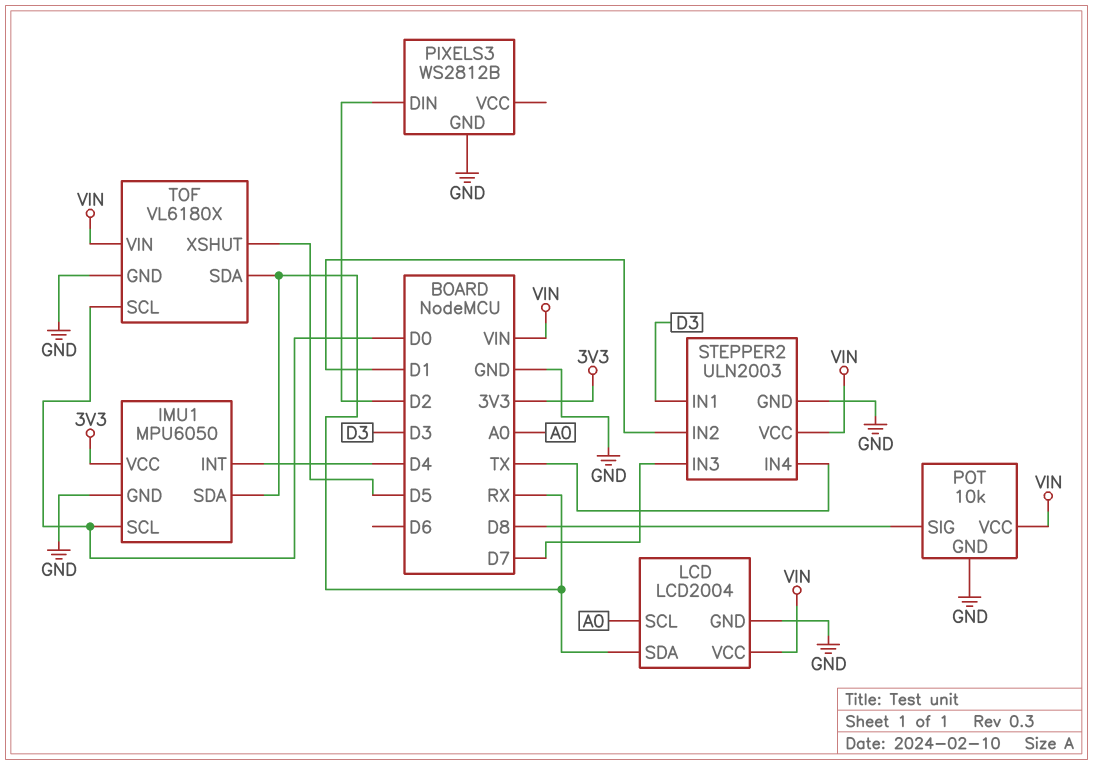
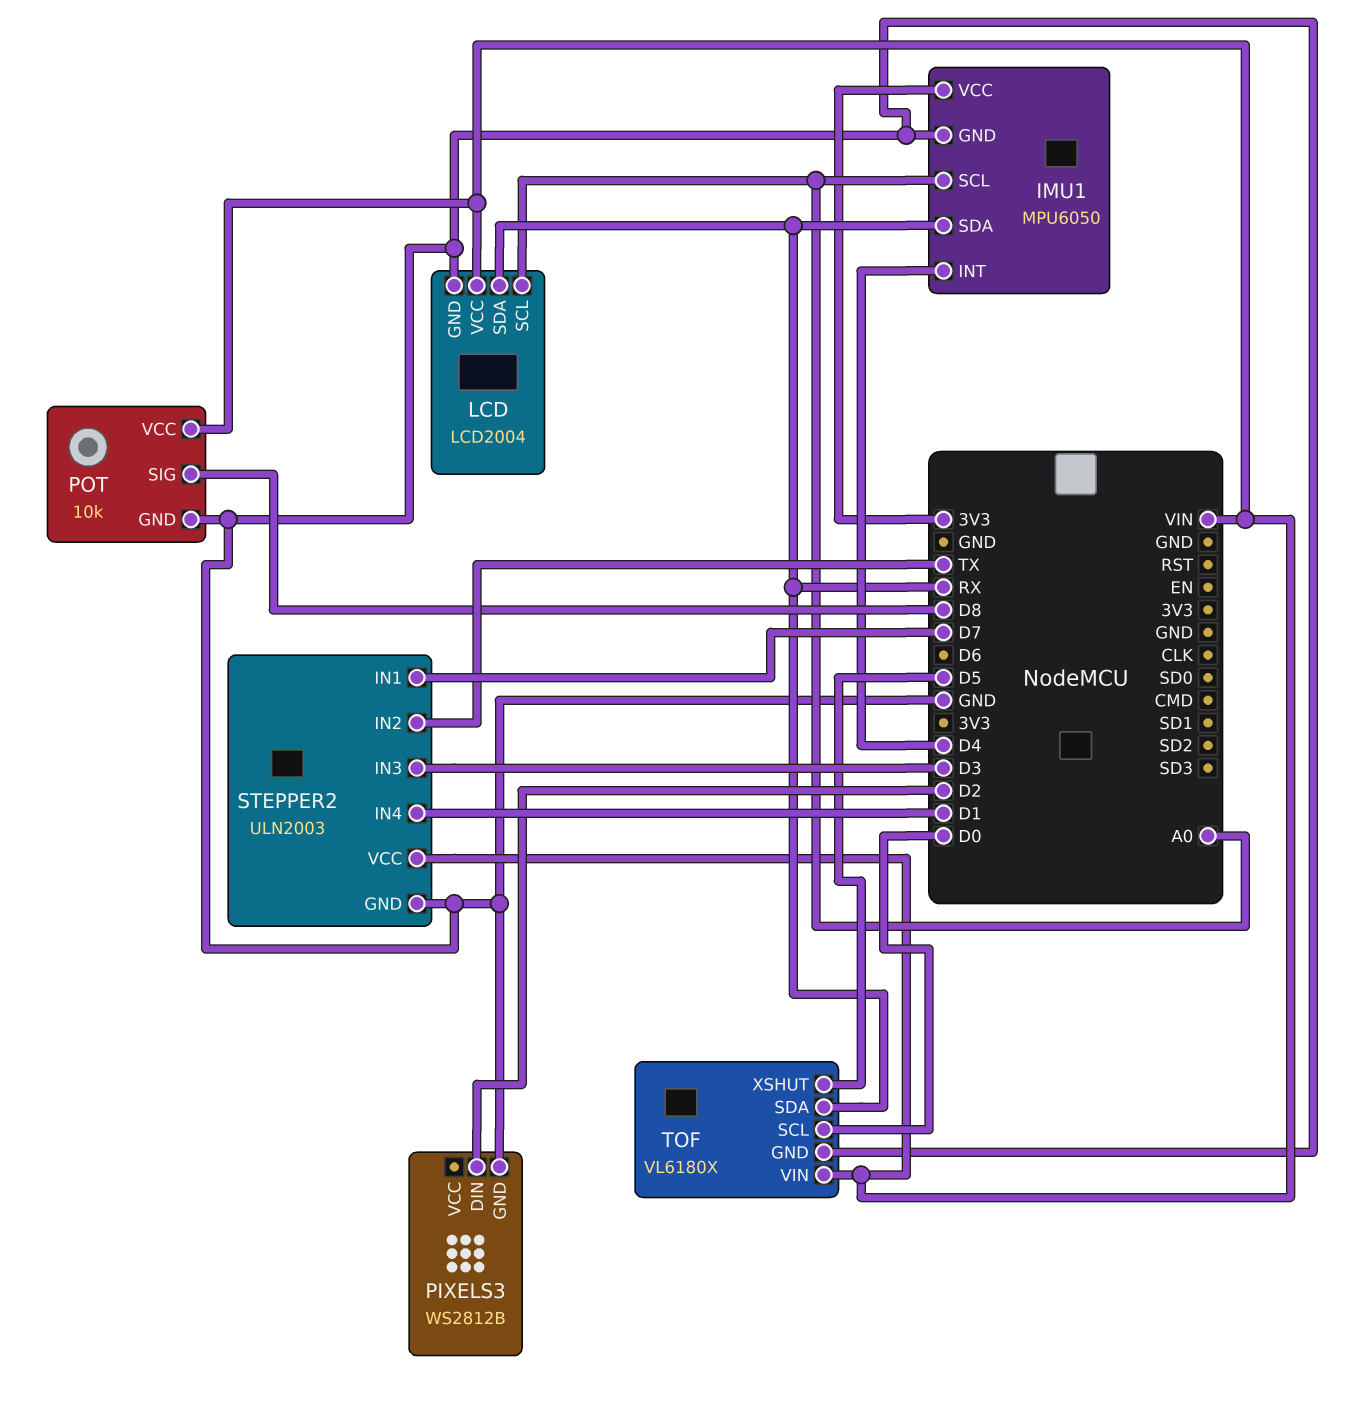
IMU1 pin SCL: D0 -> A0
STEPPER2 pin IN1: D3 -> D7
STEPPER2 pin IN2: D1 -> TX
STEPPER2 pin IN3: D7 -> D3
STEPPER2 pin IN4: TX -> D1

